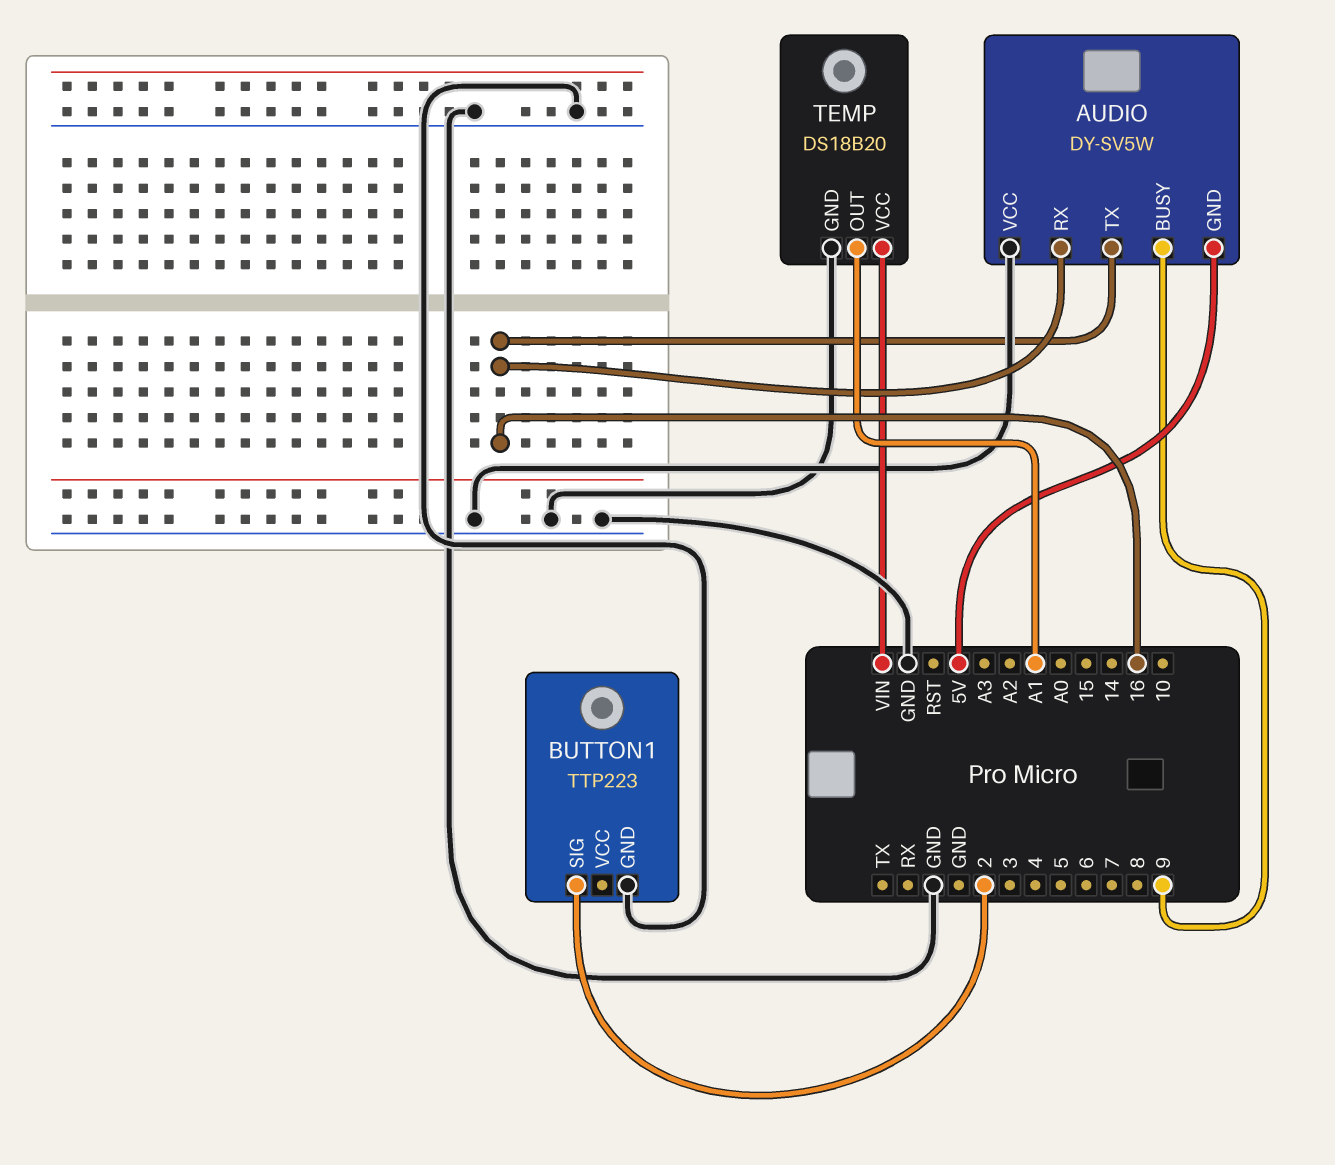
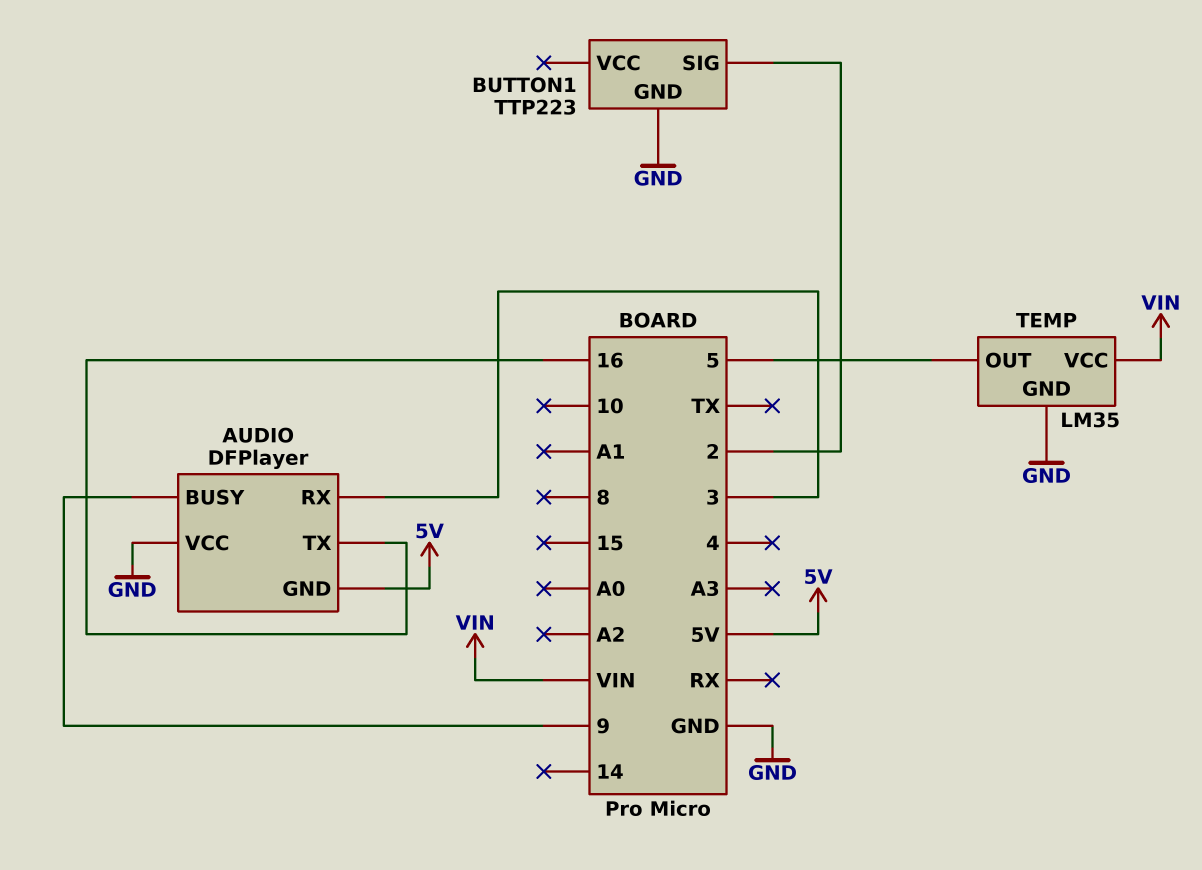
AUDIO: DY-SV5W -> DFPlayer
AUDIO pin RX: 16 -> 3
TEMP: DS18B20 -> LM35
TEMP pin OUT: A1 -> 5

